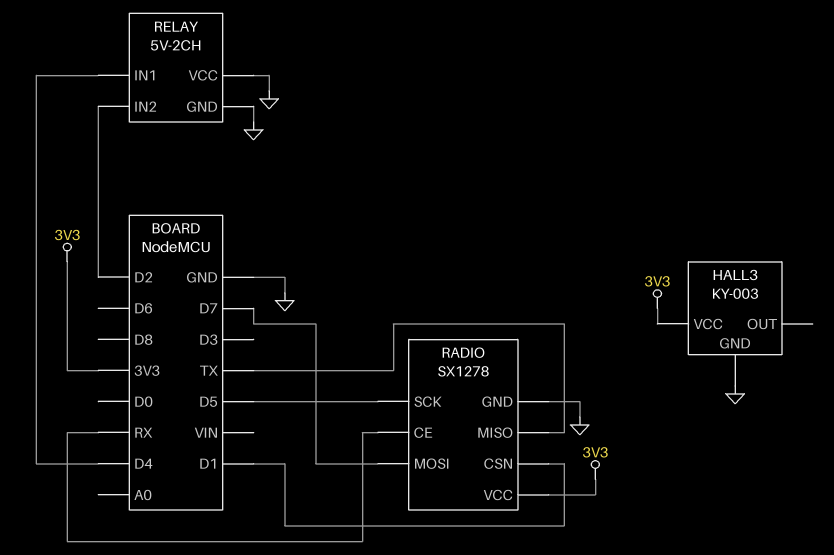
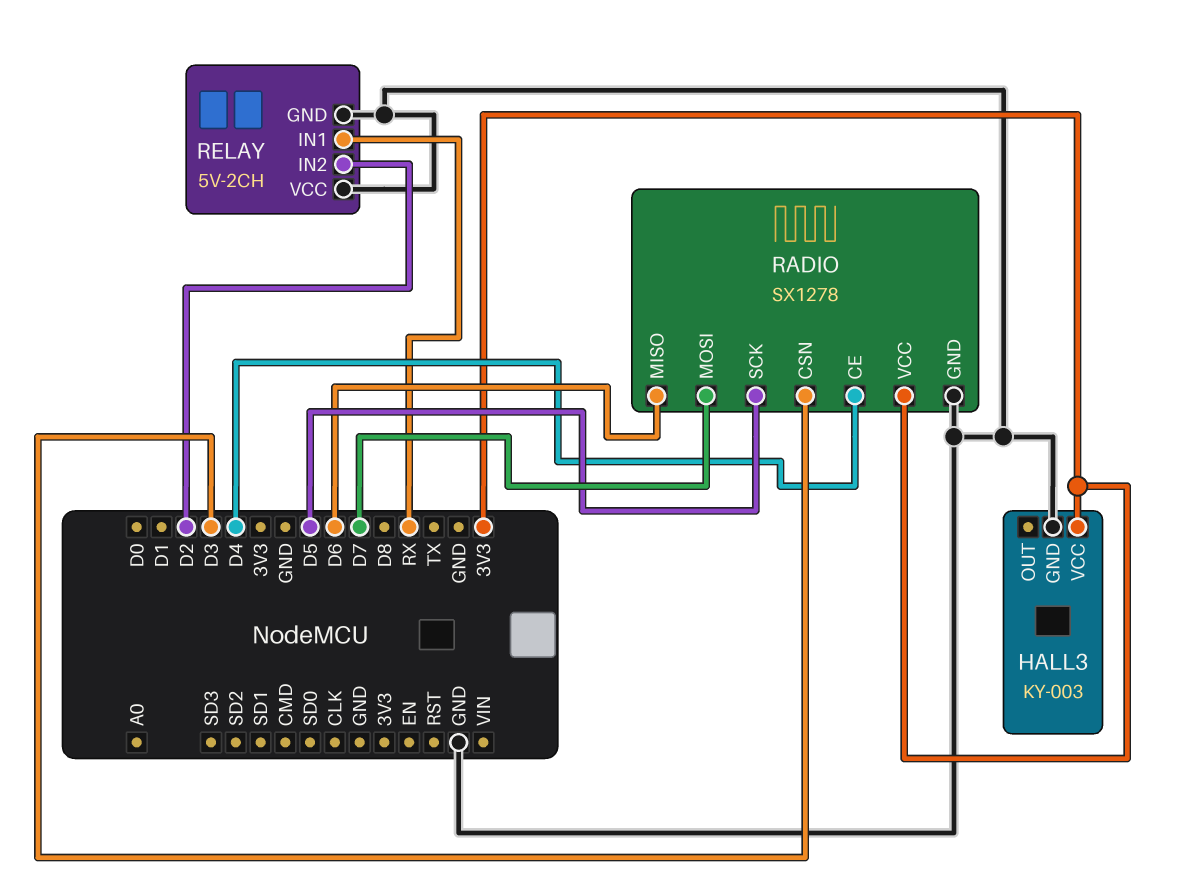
RADIO pin CE: RX -> D4
RADIO pin CSN: D1 -> D3
RADIO pin MISO: TX -> D6
RELAY pin IN1: D4 -> RX

